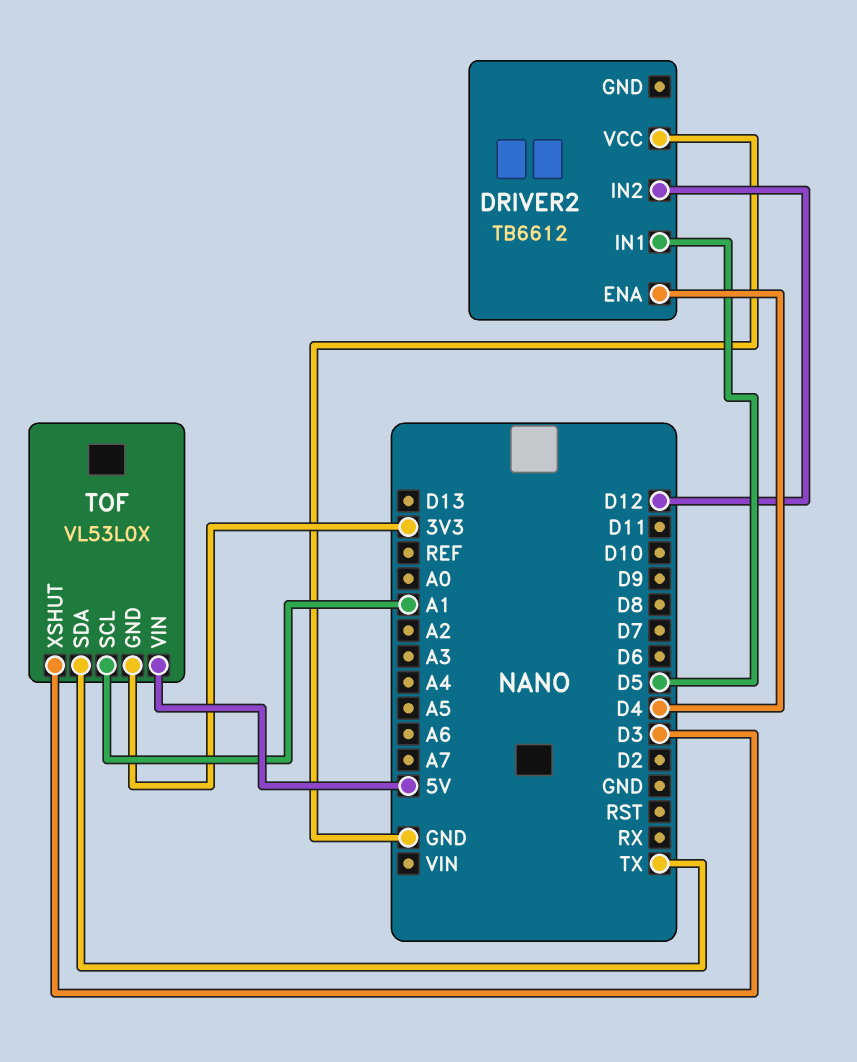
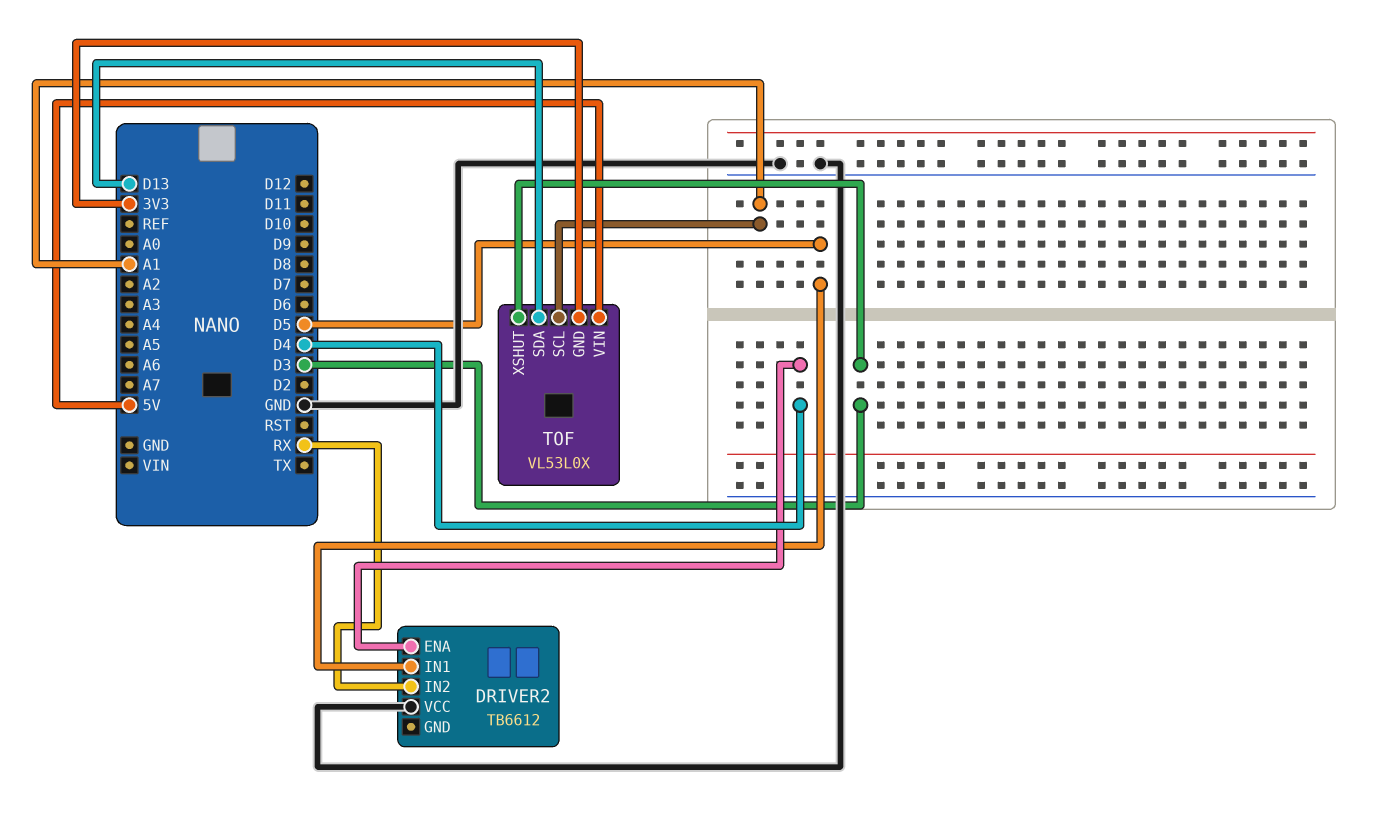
DRIVER2 pin IN2: D12 -> RX
TOF pin SDA: TX -> D13

